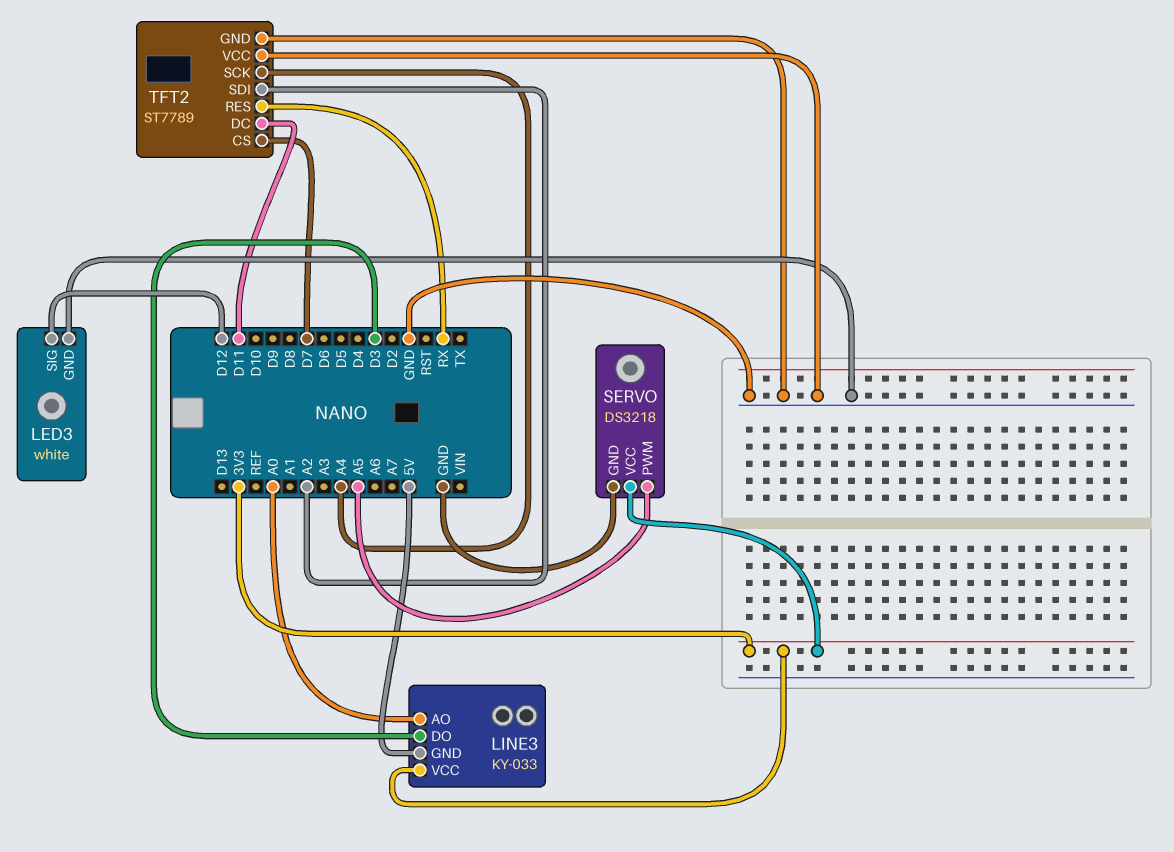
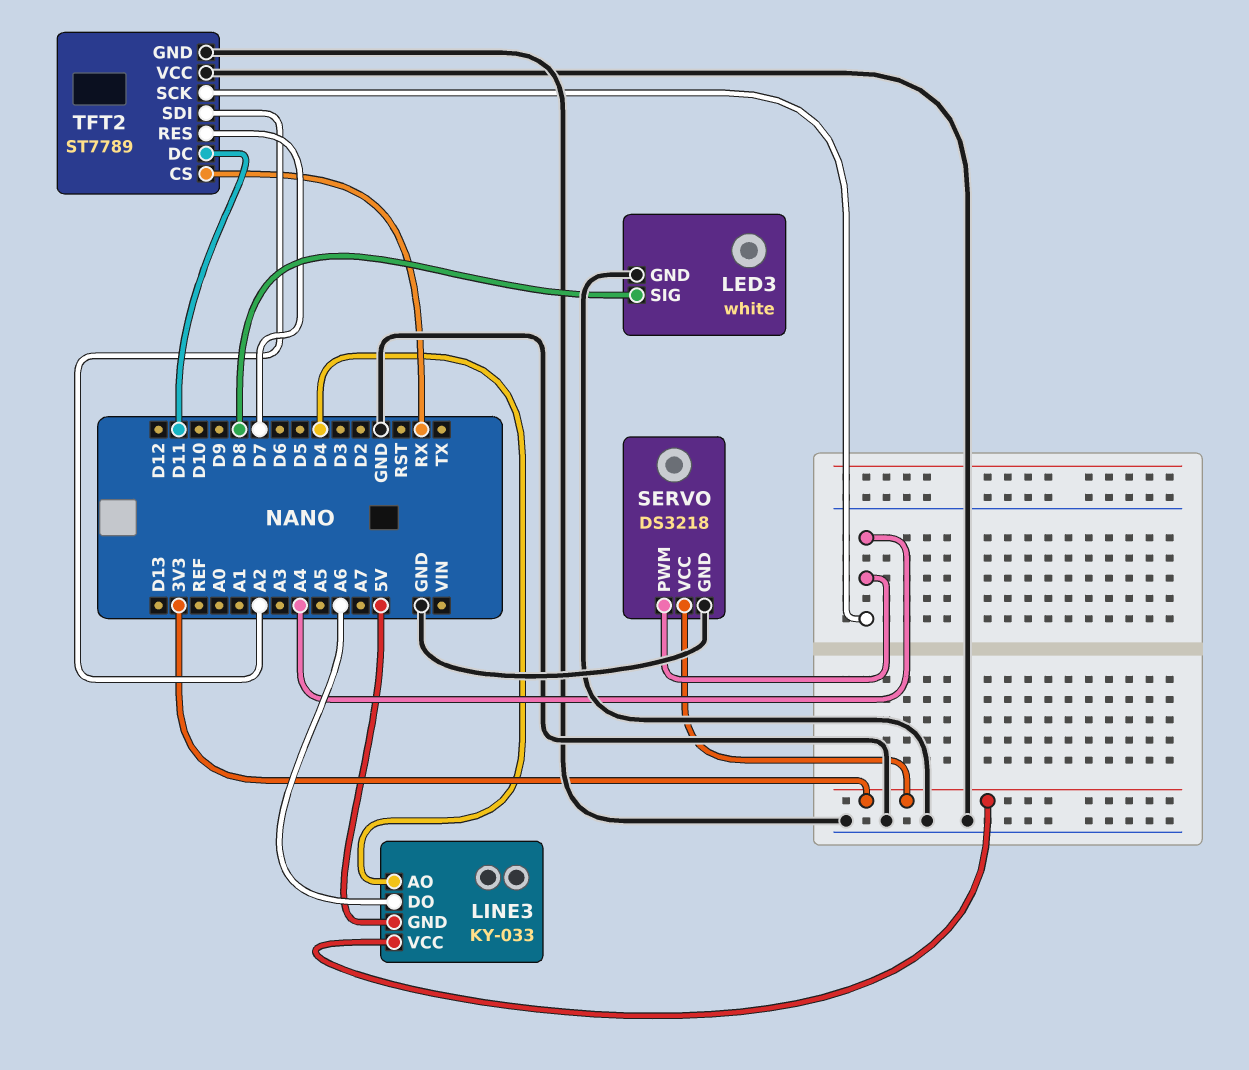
LED3 pin SIG: D12 -> D8
LINE3 pin AO: A0 -> D4
LINE3 pin DO: D3 -> A6
SERVO pin PWM: A5 -> A4
TFT2 pin CS: D7 -> RX
TFT2 pin RES: RX -> D7

